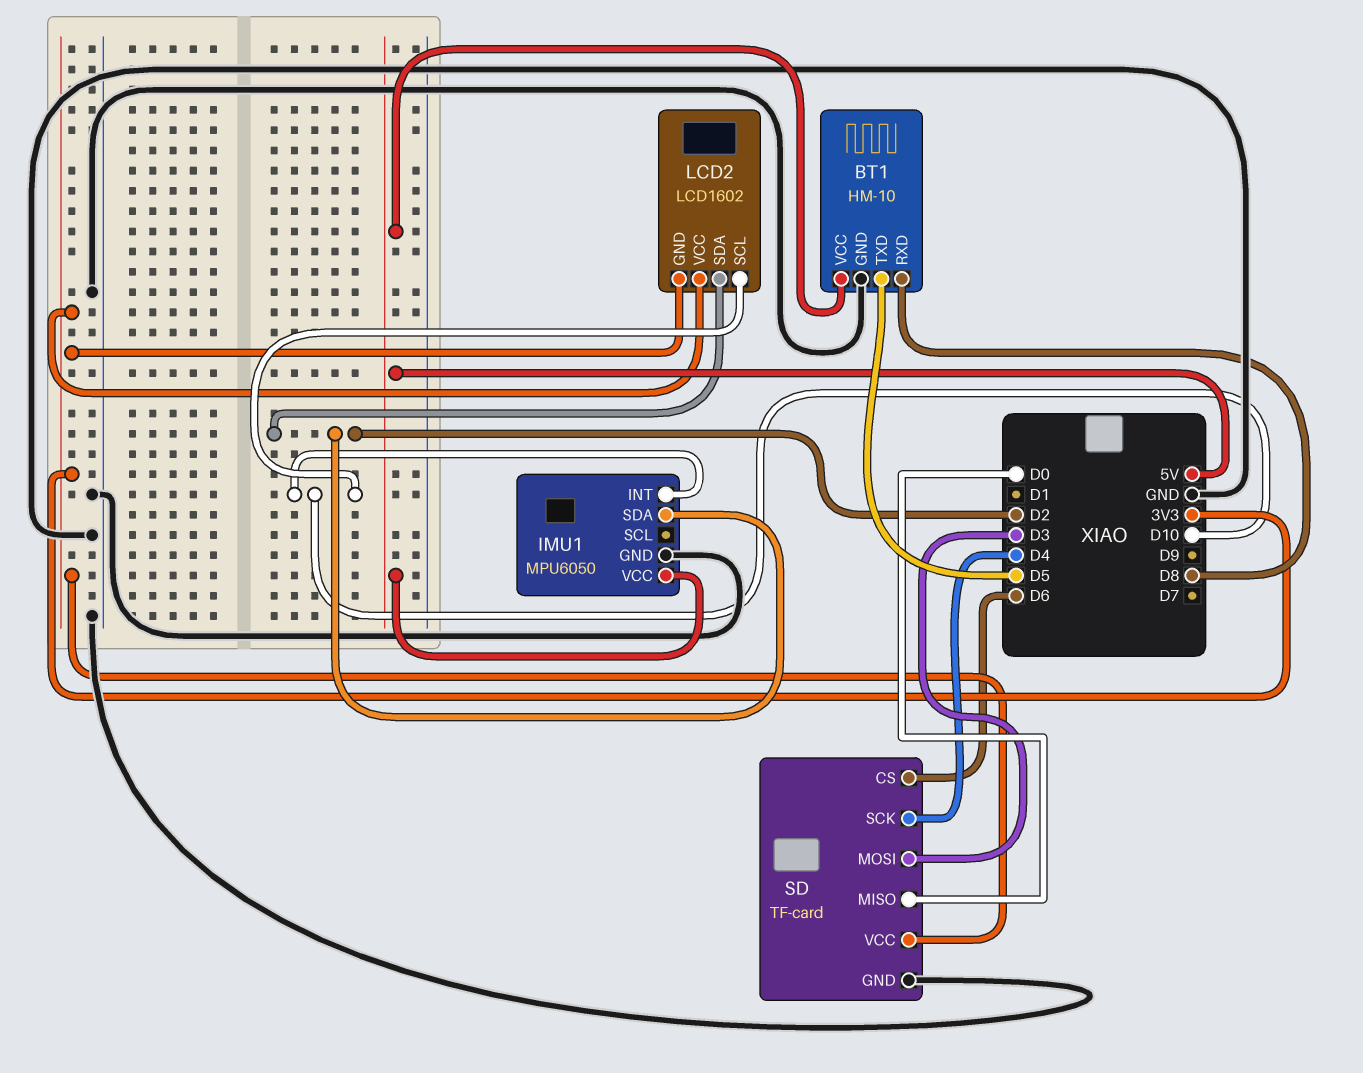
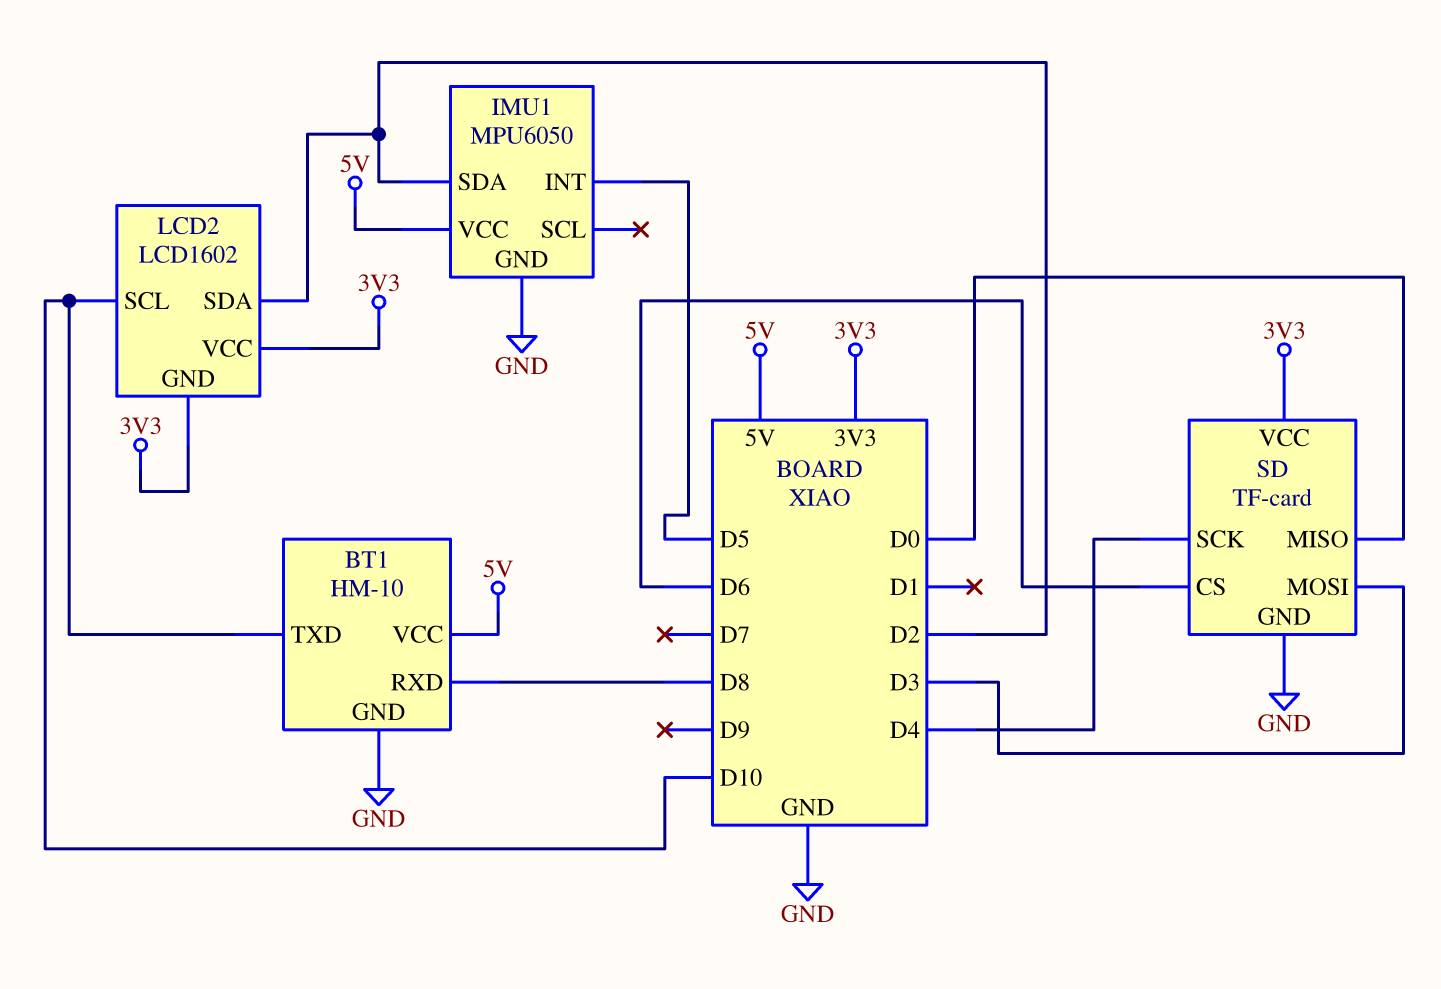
BT1 pin TXD: D5 -> D10
IMU1 pin INT: D10 -> D5

